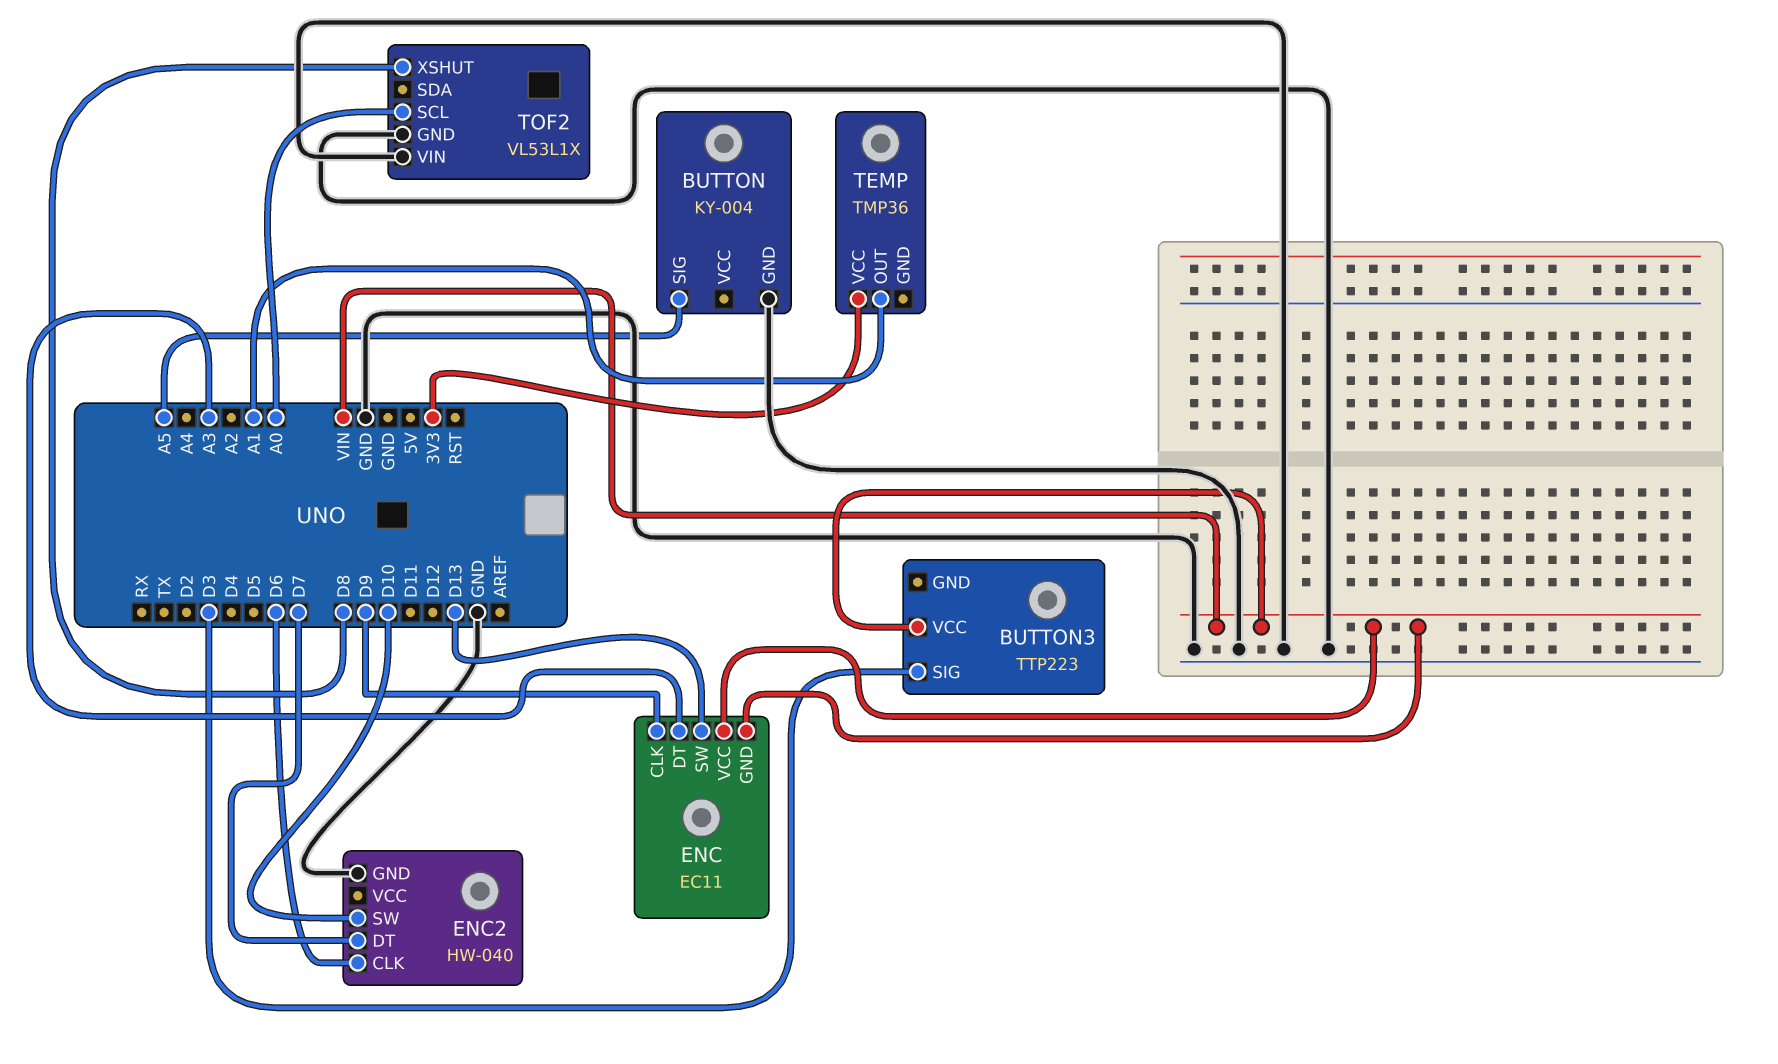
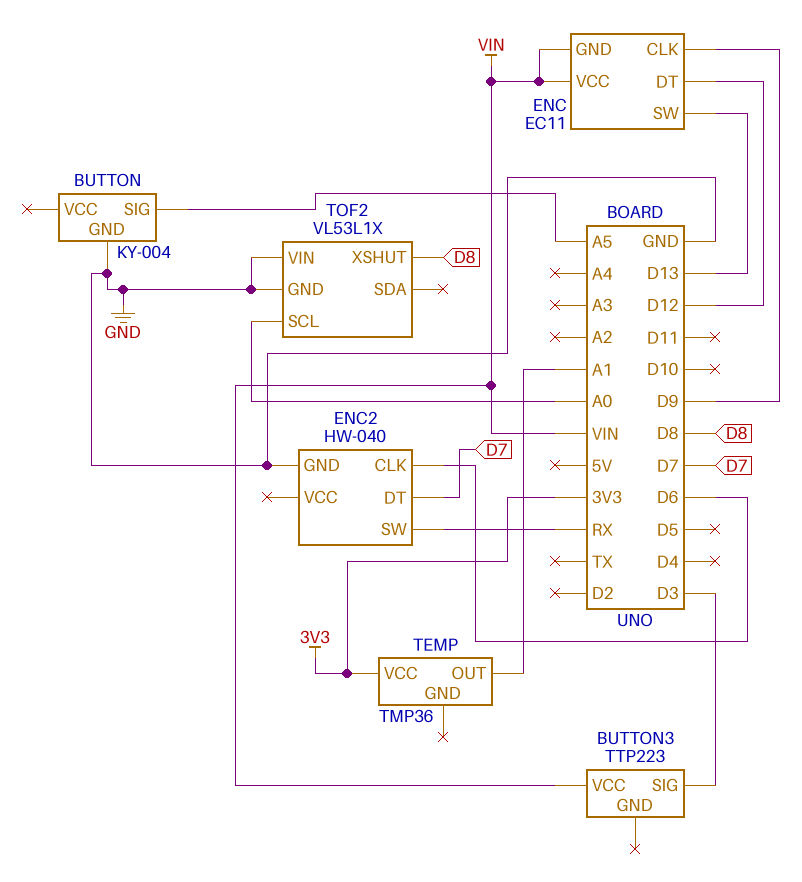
ENC pin DT: A3 -> D12
ENC2 pin SW: D10 -> RX

